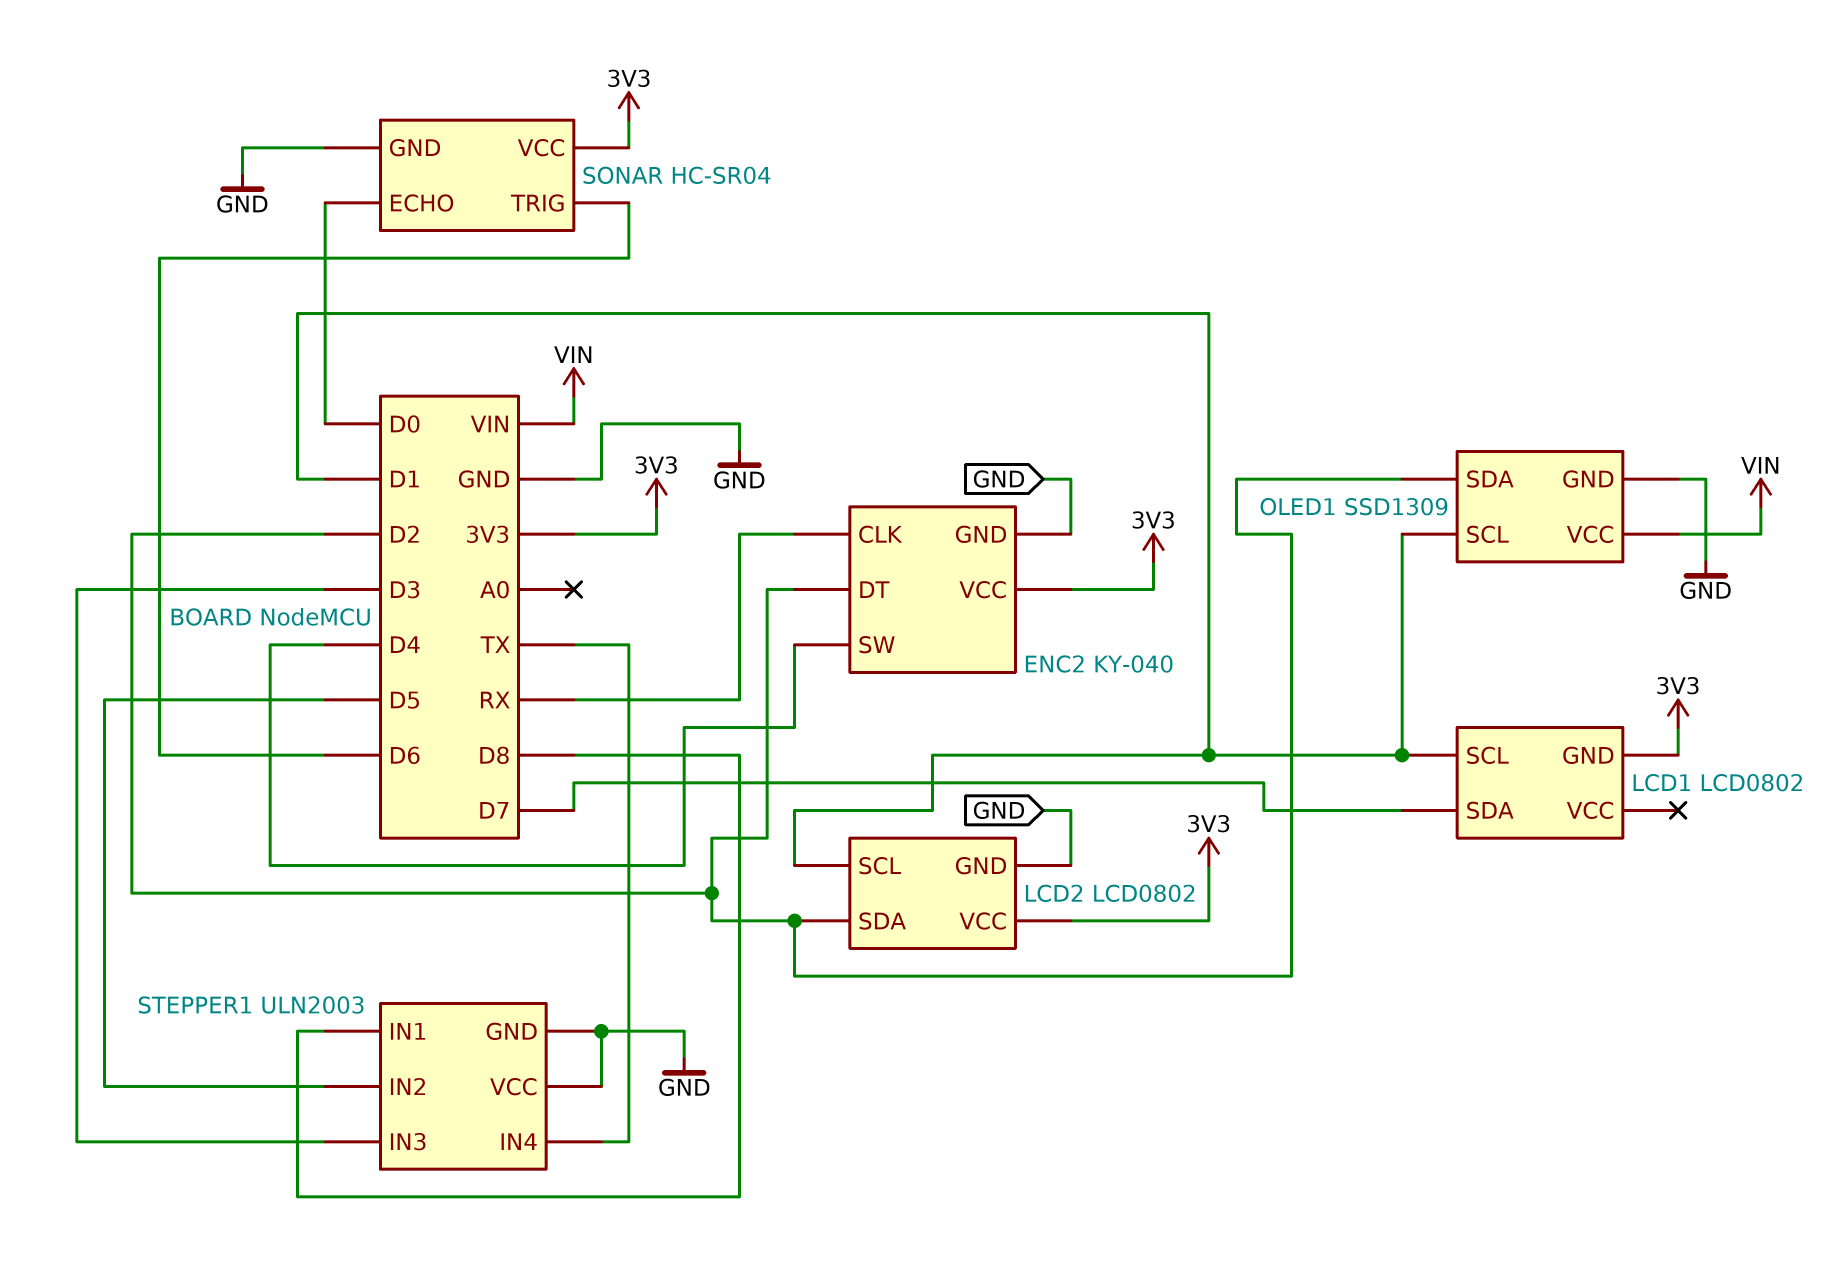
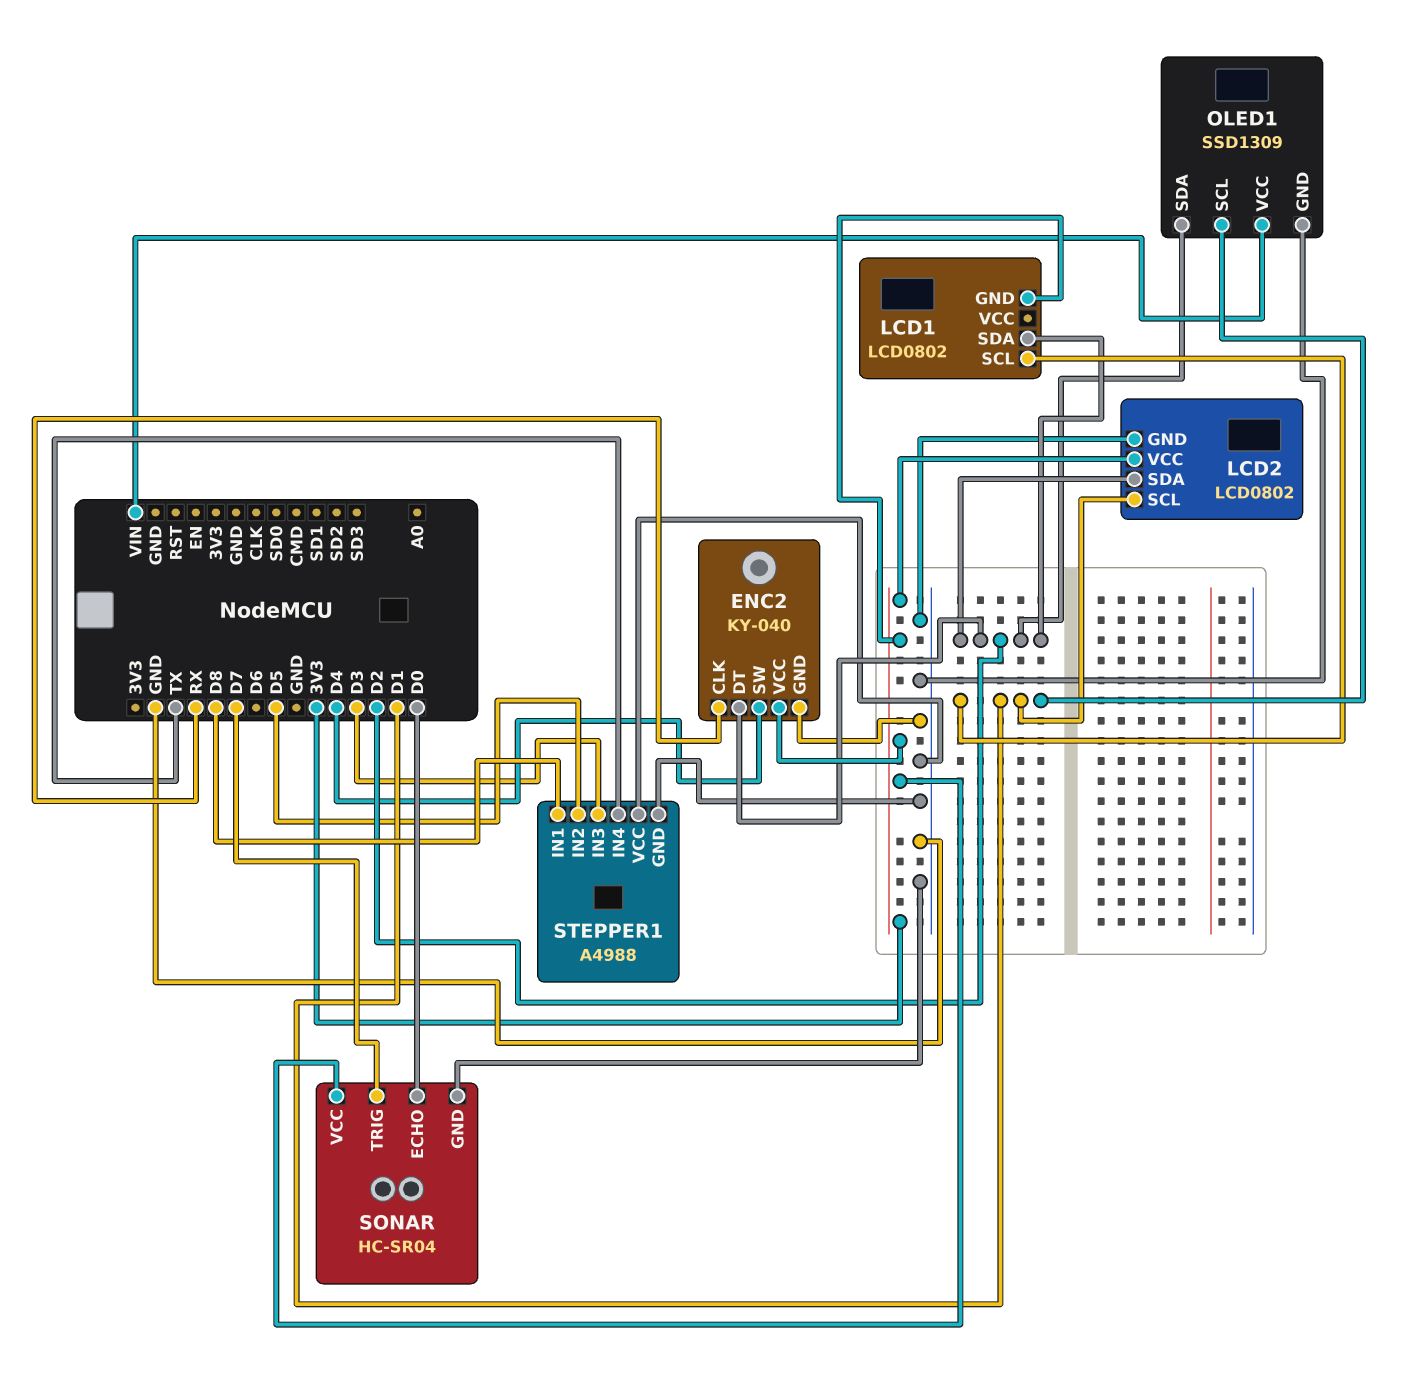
LCD1 pin SDA: D7 -> D2
SONAR pin TRIG: D6 -> D7
STEPPER1: ULN2003 -> A4988

